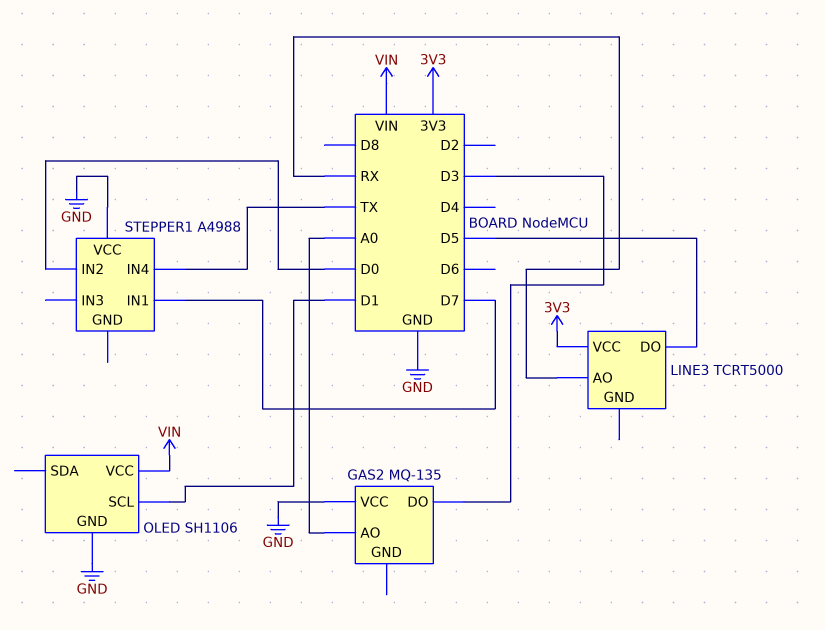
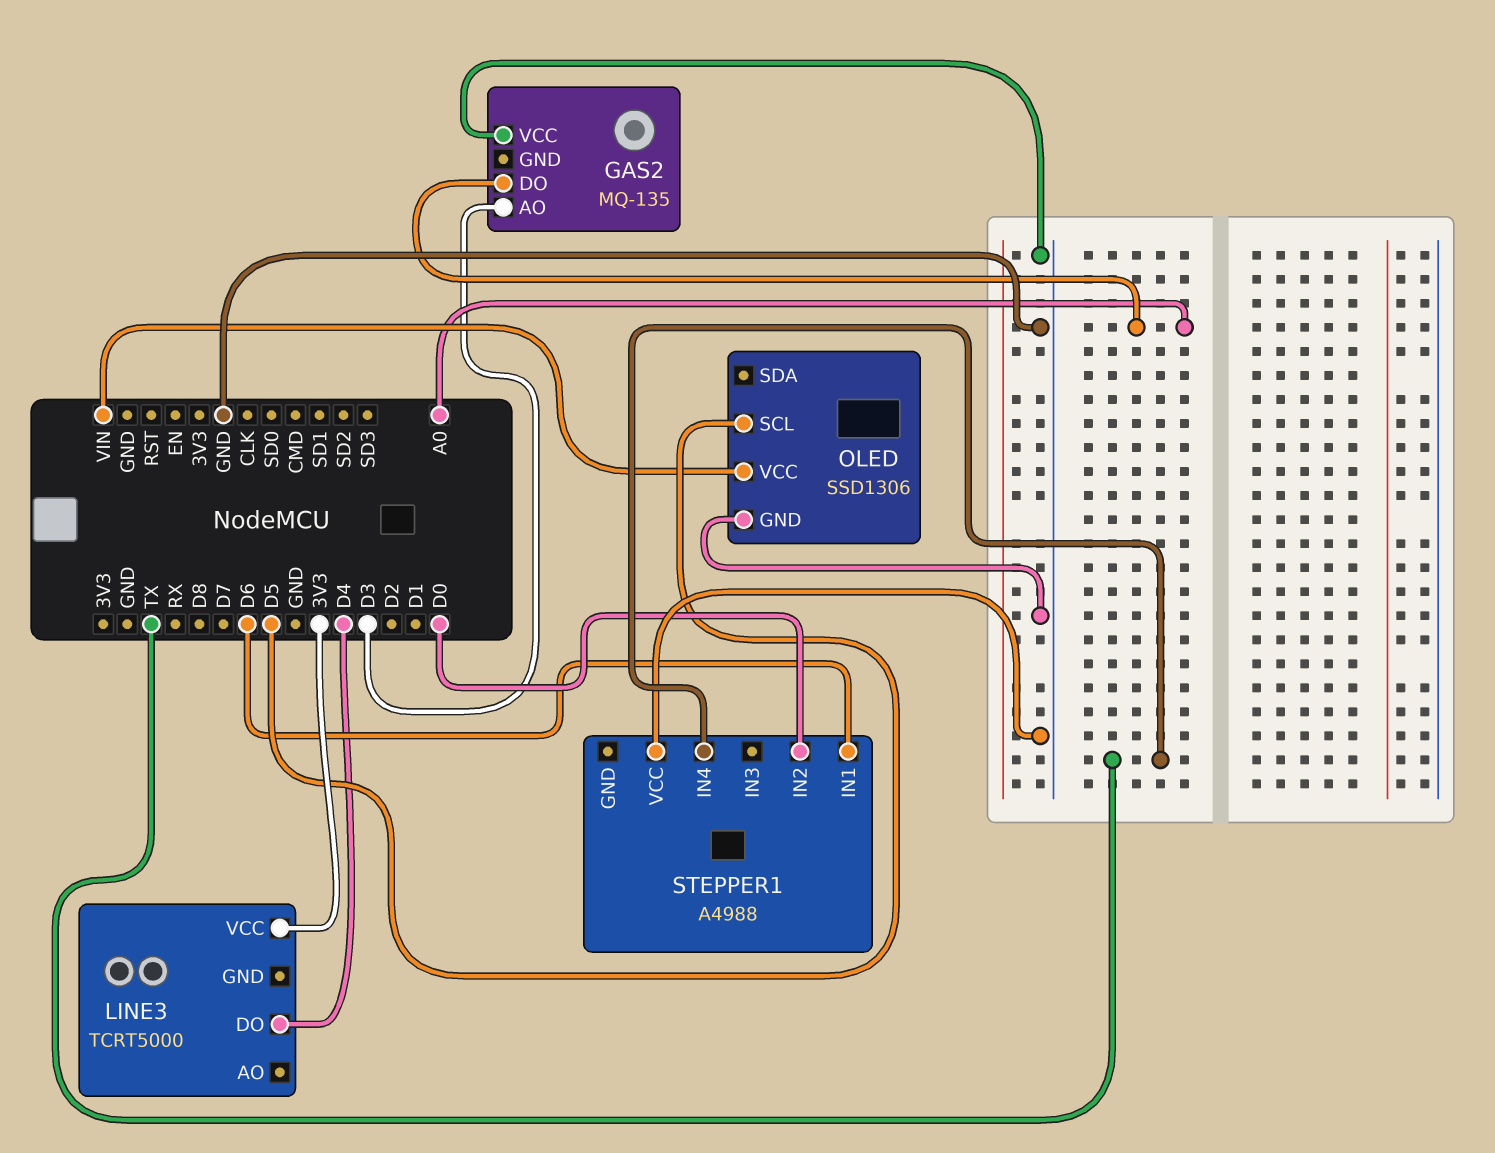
GAS2 pin AO: A0 -> D3
GAS2 pin DO: D3 -> A0
LINE3 pin AO: RX -> none
LINE3 pin DO: D5 -> D4
OLED: SH1106 -> SSD1306
OLED pin SCL: D1 -> D5
STEPPER1 pin IN1: D7 -> D6

